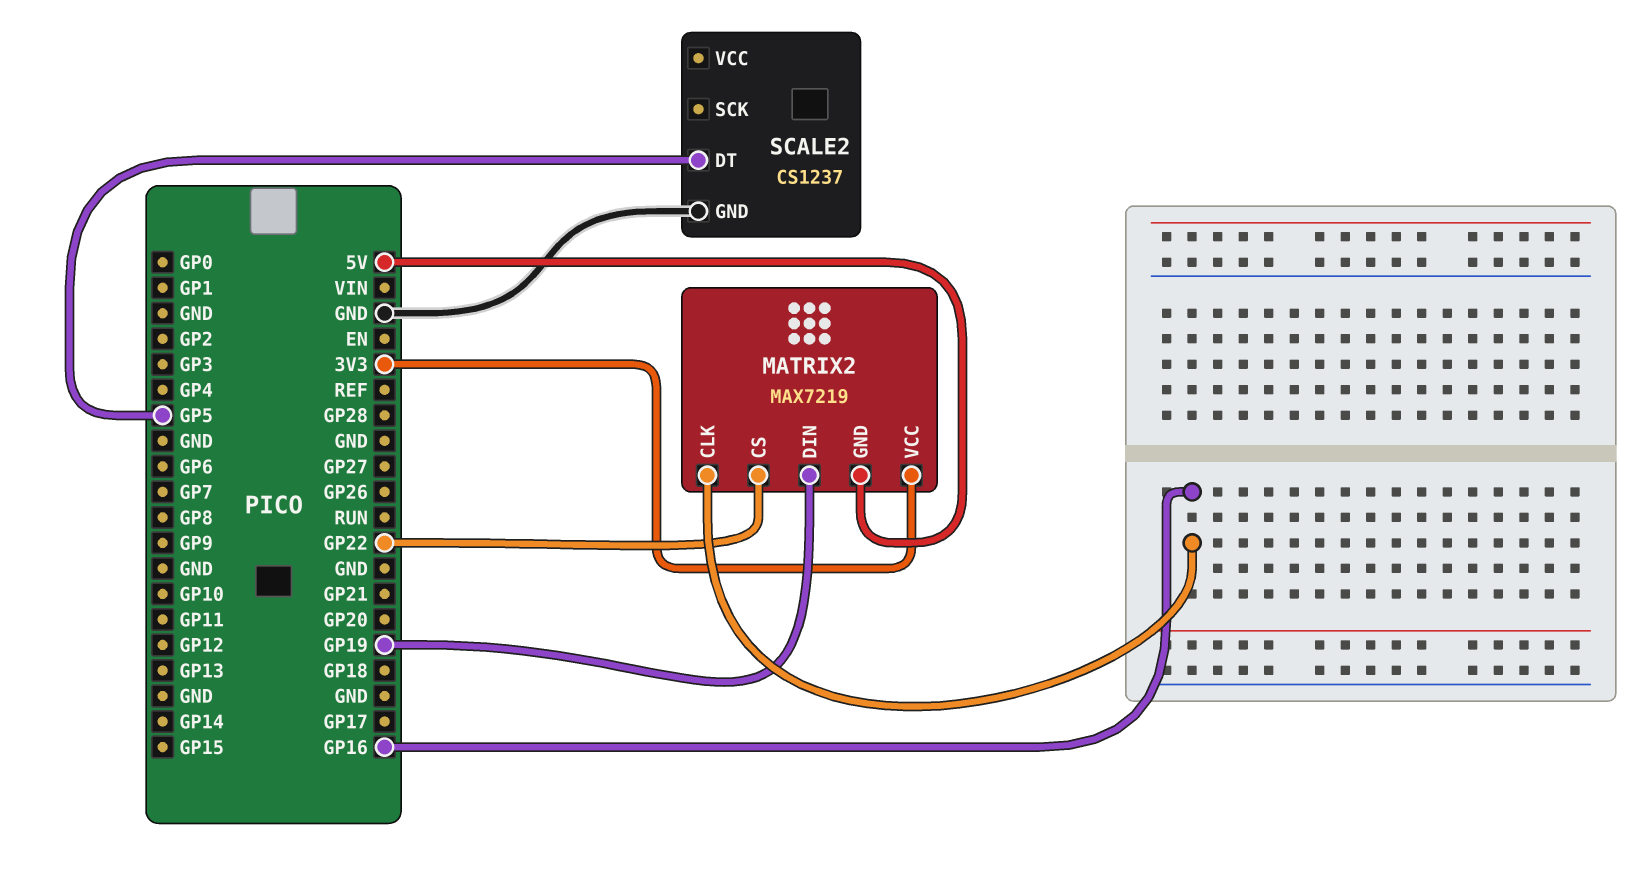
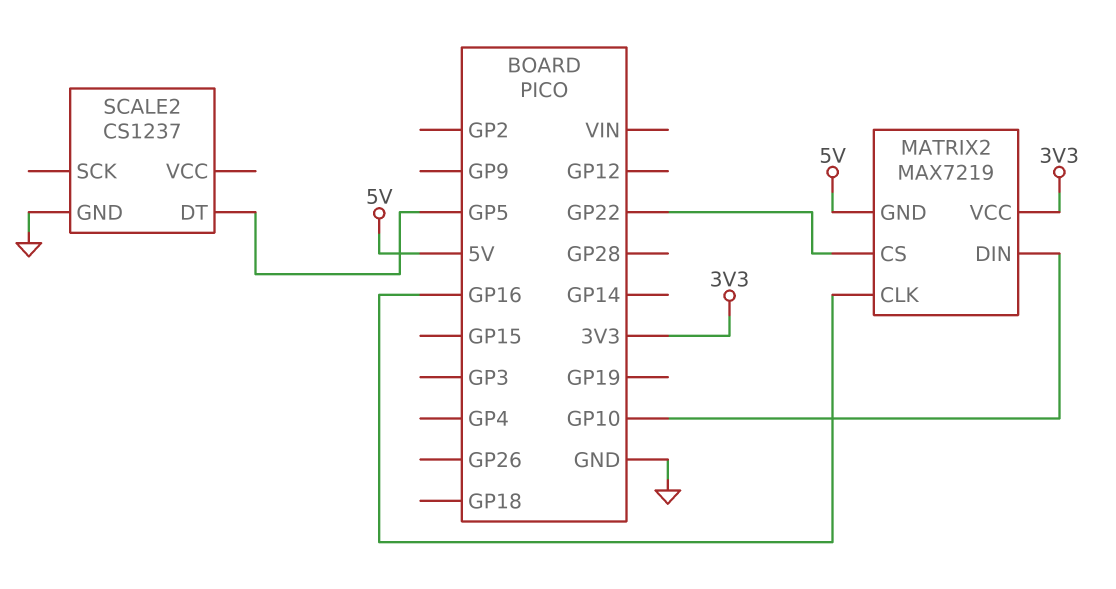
MATRIX2 pin DIN: GP19 -> GP10

